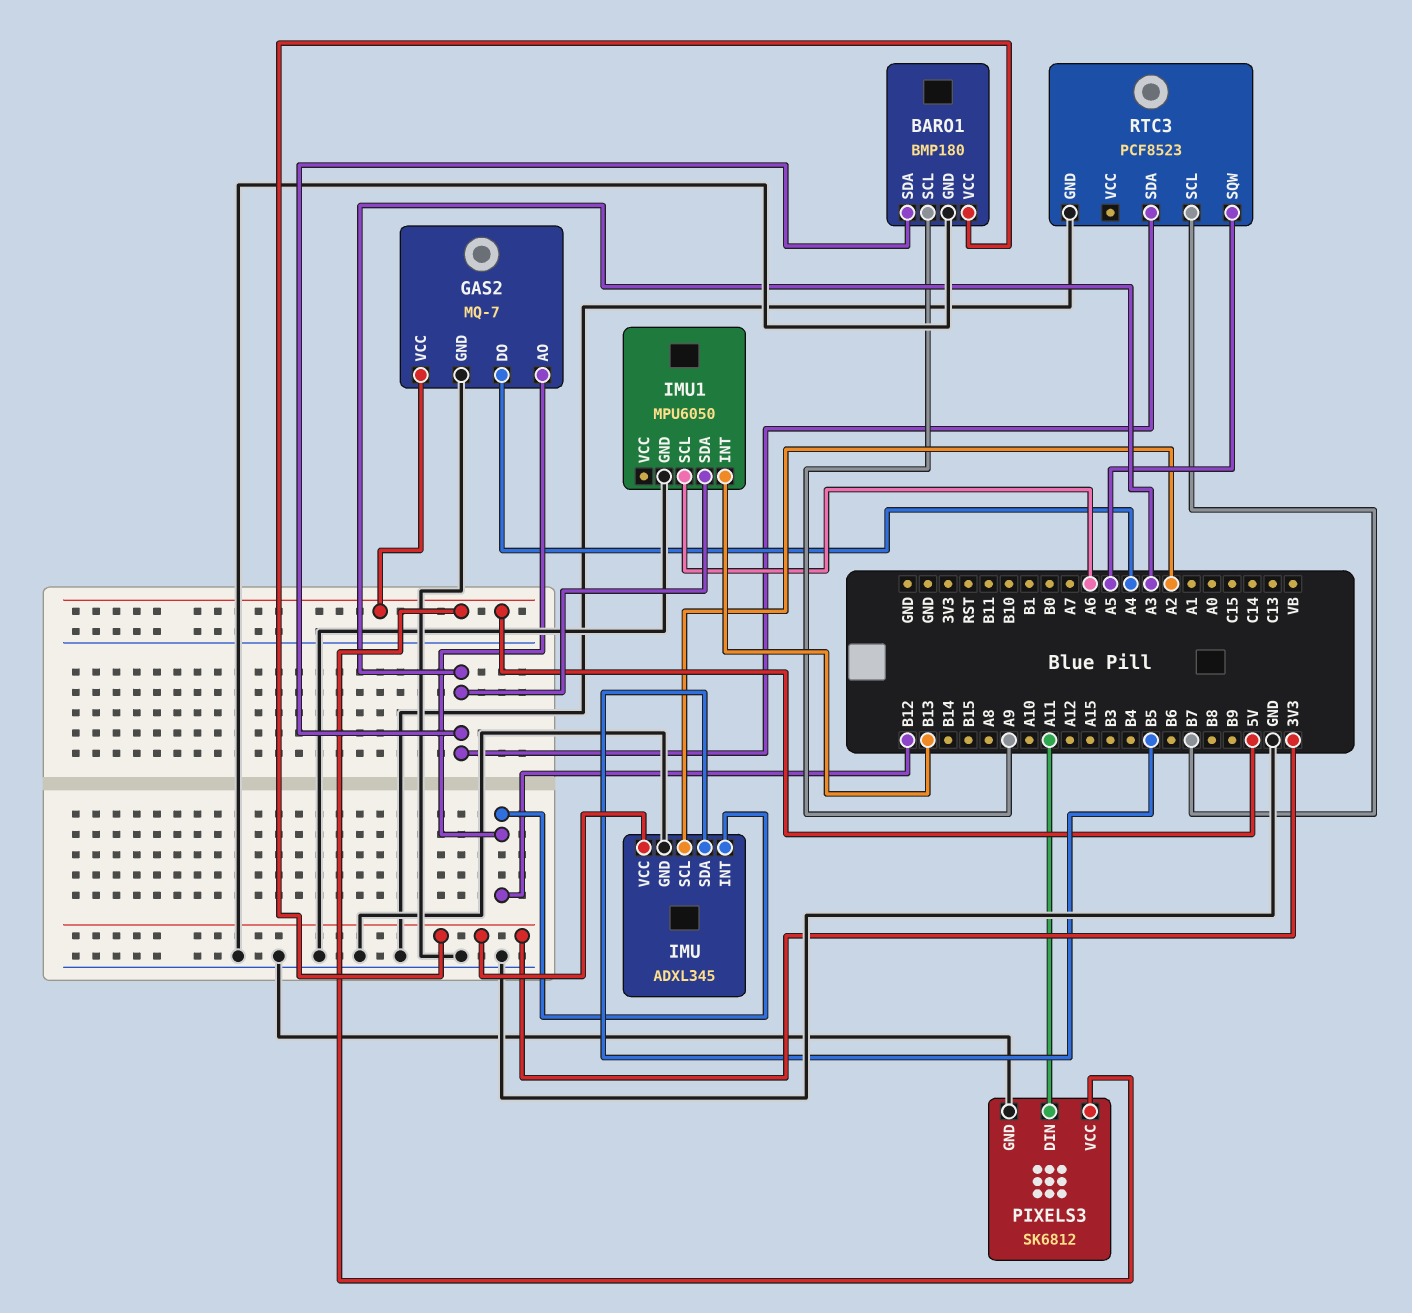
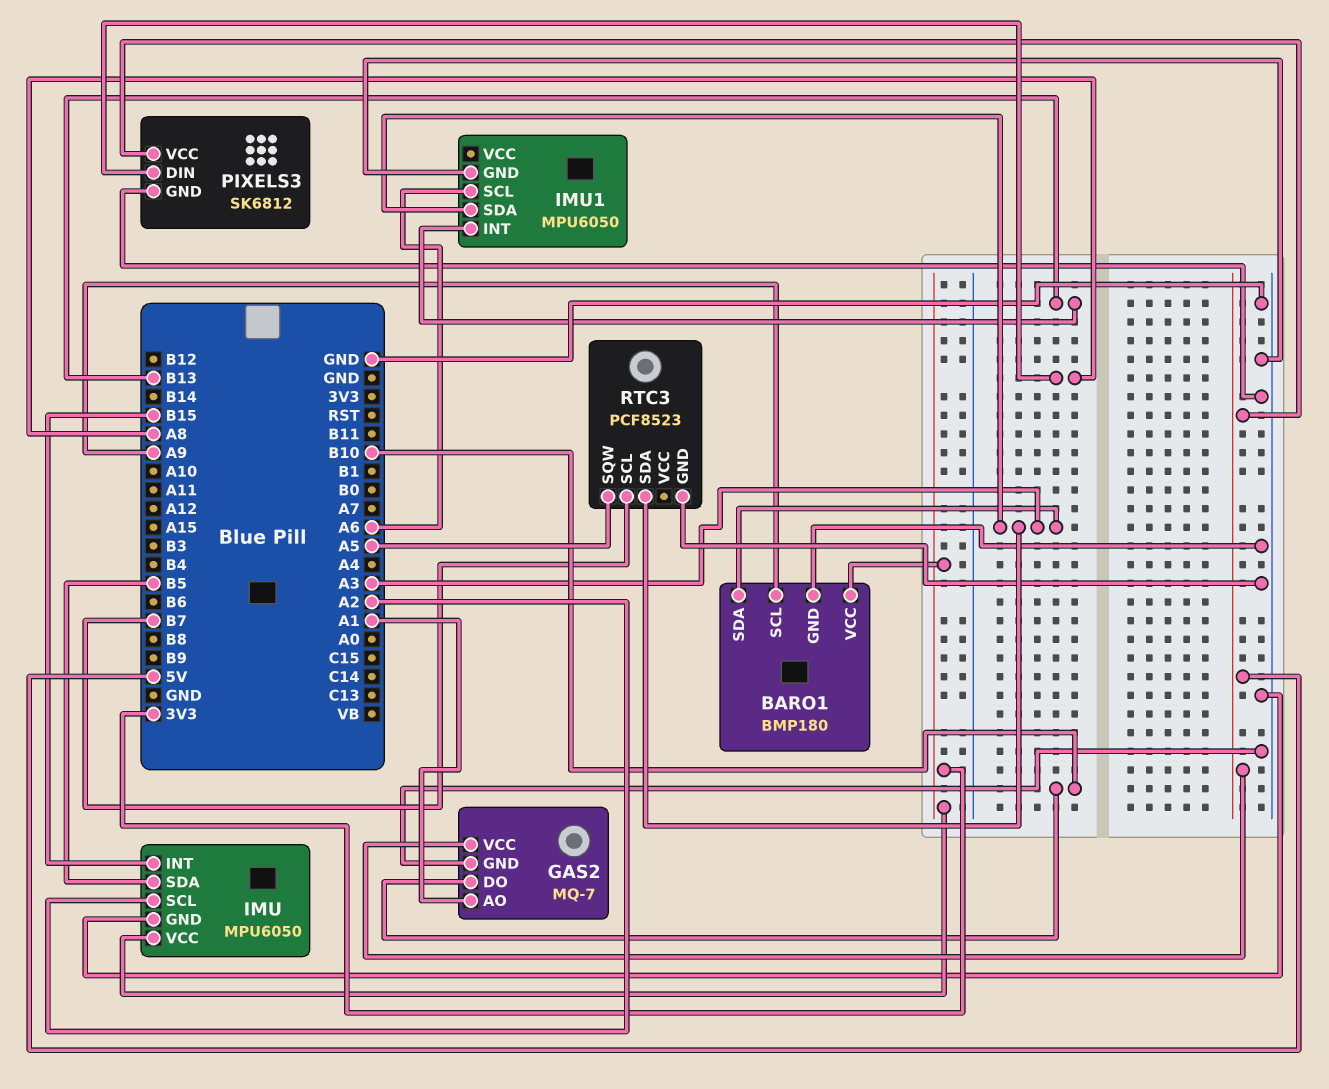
GAS2 pin AO: B12 -> A1
GAS2 pin DO: A4 -> B10
IMU: ADXL345 -> MPU6050
IMU pin INT: B12 -> B15
PIXELS3 pin DIN: A11 -> A8

